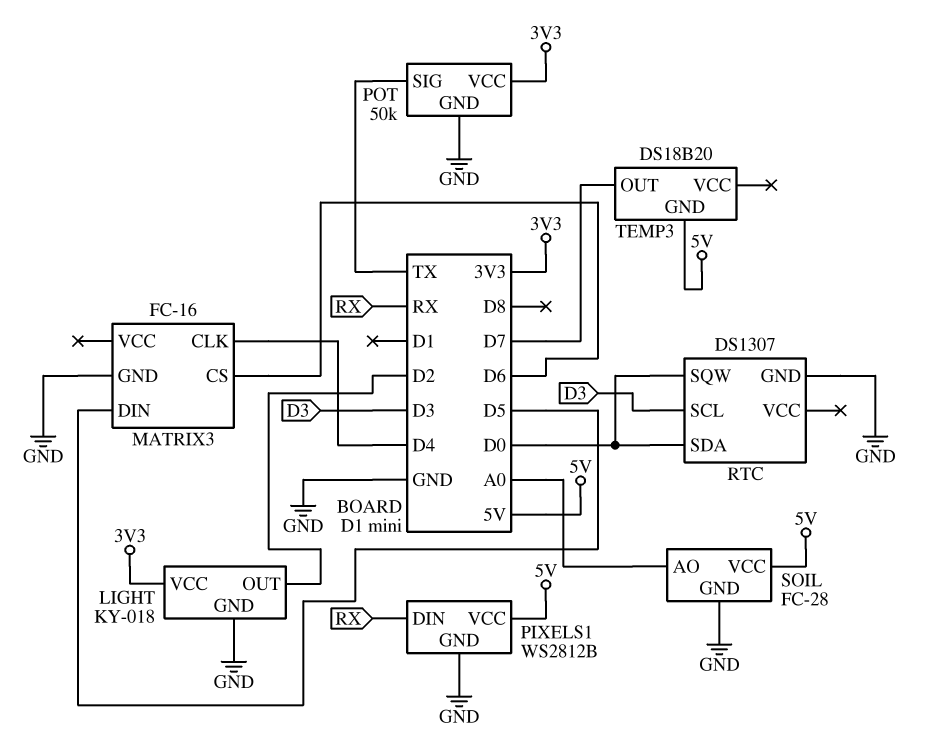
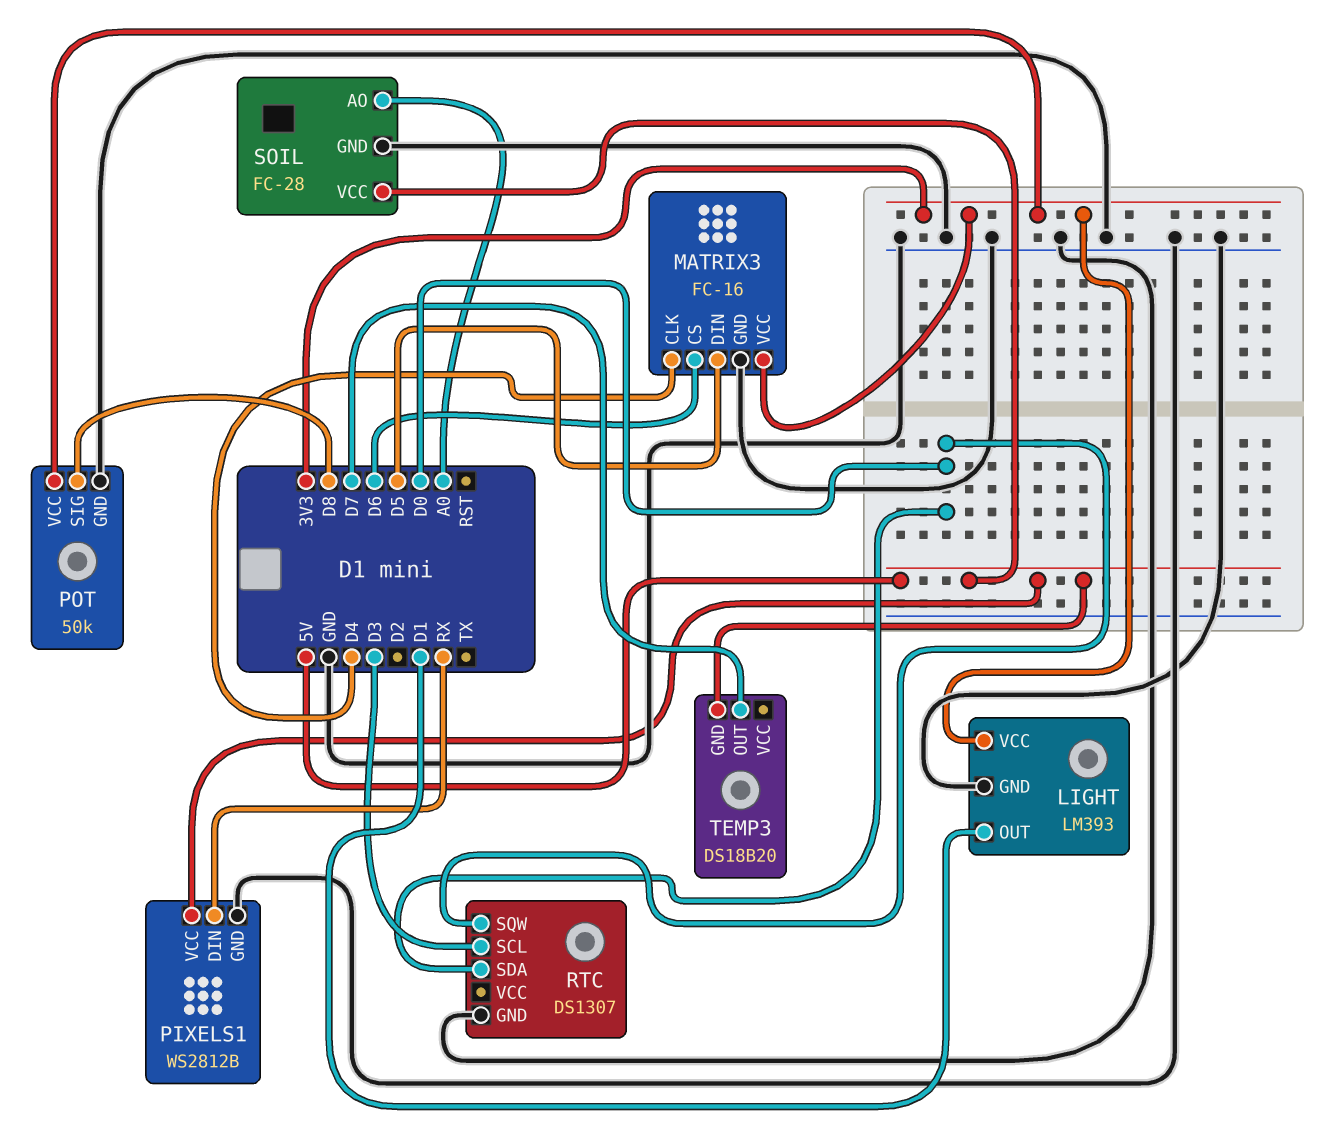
LIGHT: KY-018 -> LM393
LIGHT pin OUT: D2 -> D1
MATRIX3 pin VCC: none -> 3V3
POT pin SIG: TX -> D8

